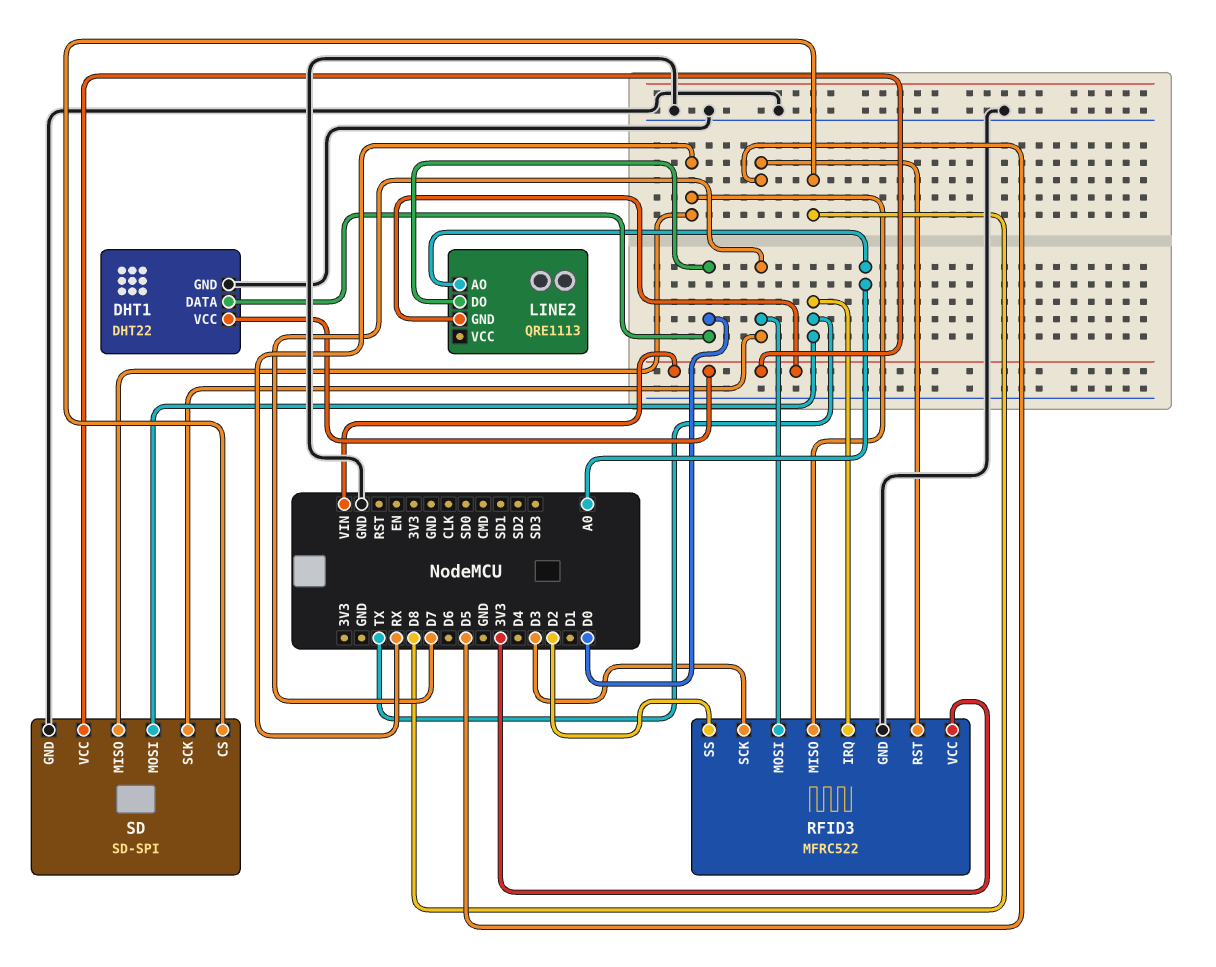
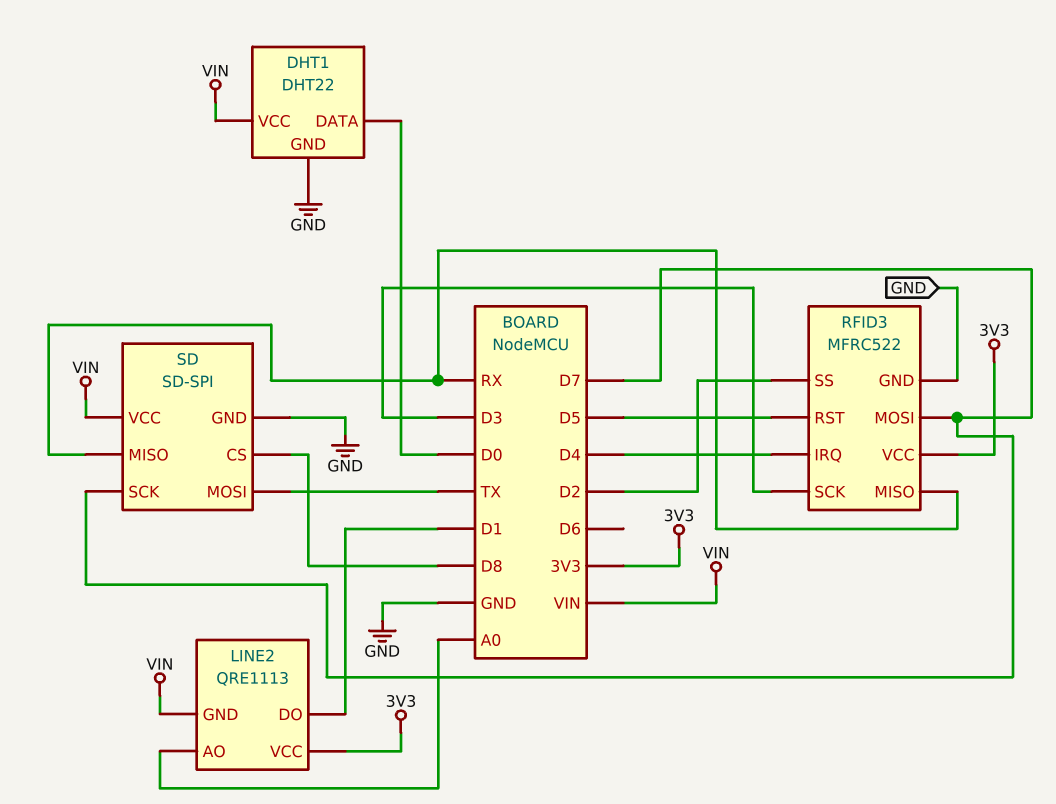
LINE2 pin DO: D0 -> D1
LINE2 pin VCC: none -> 3V3
RFID3 pin IRQ: TX -> D4

